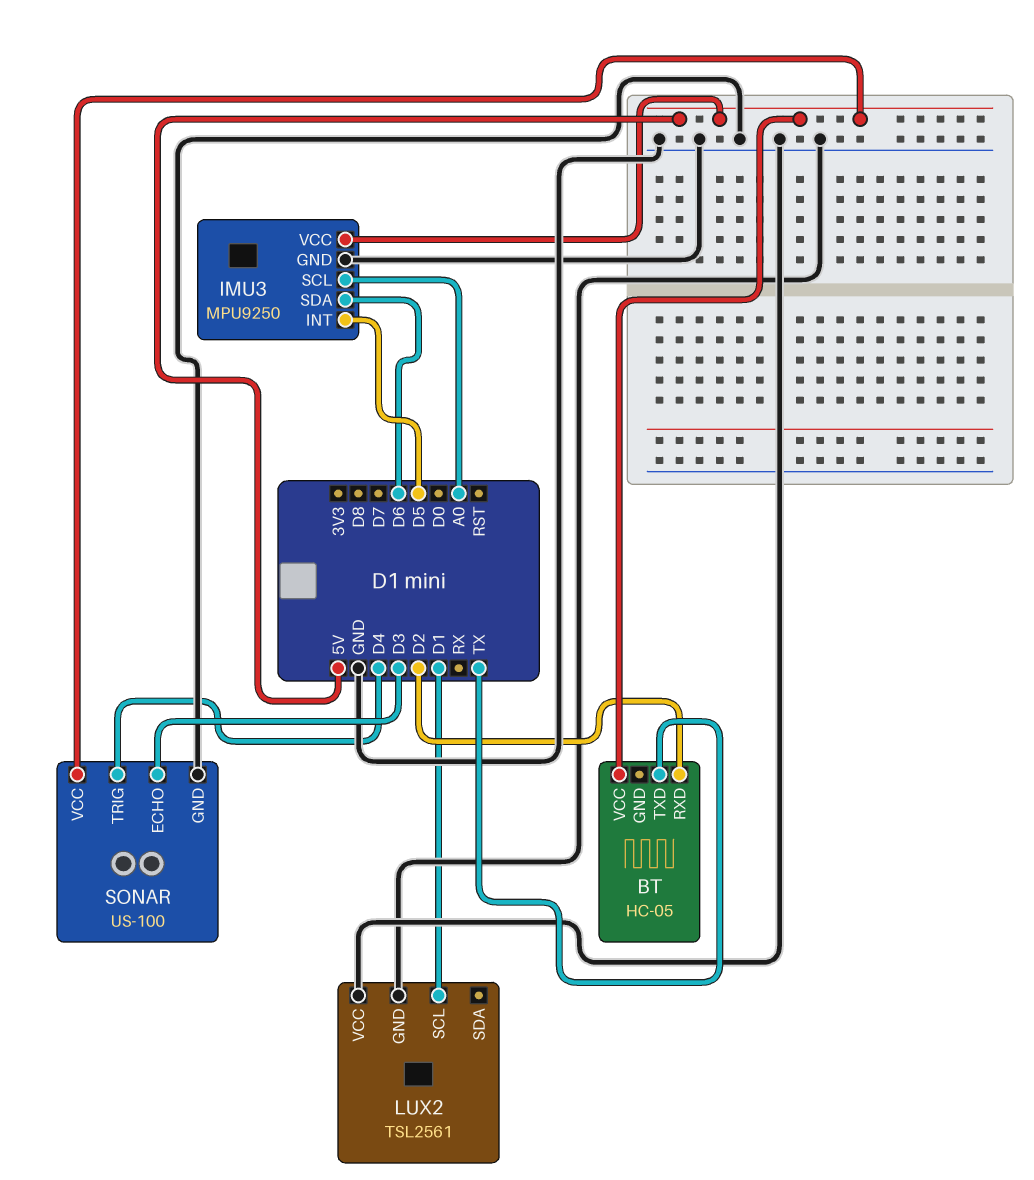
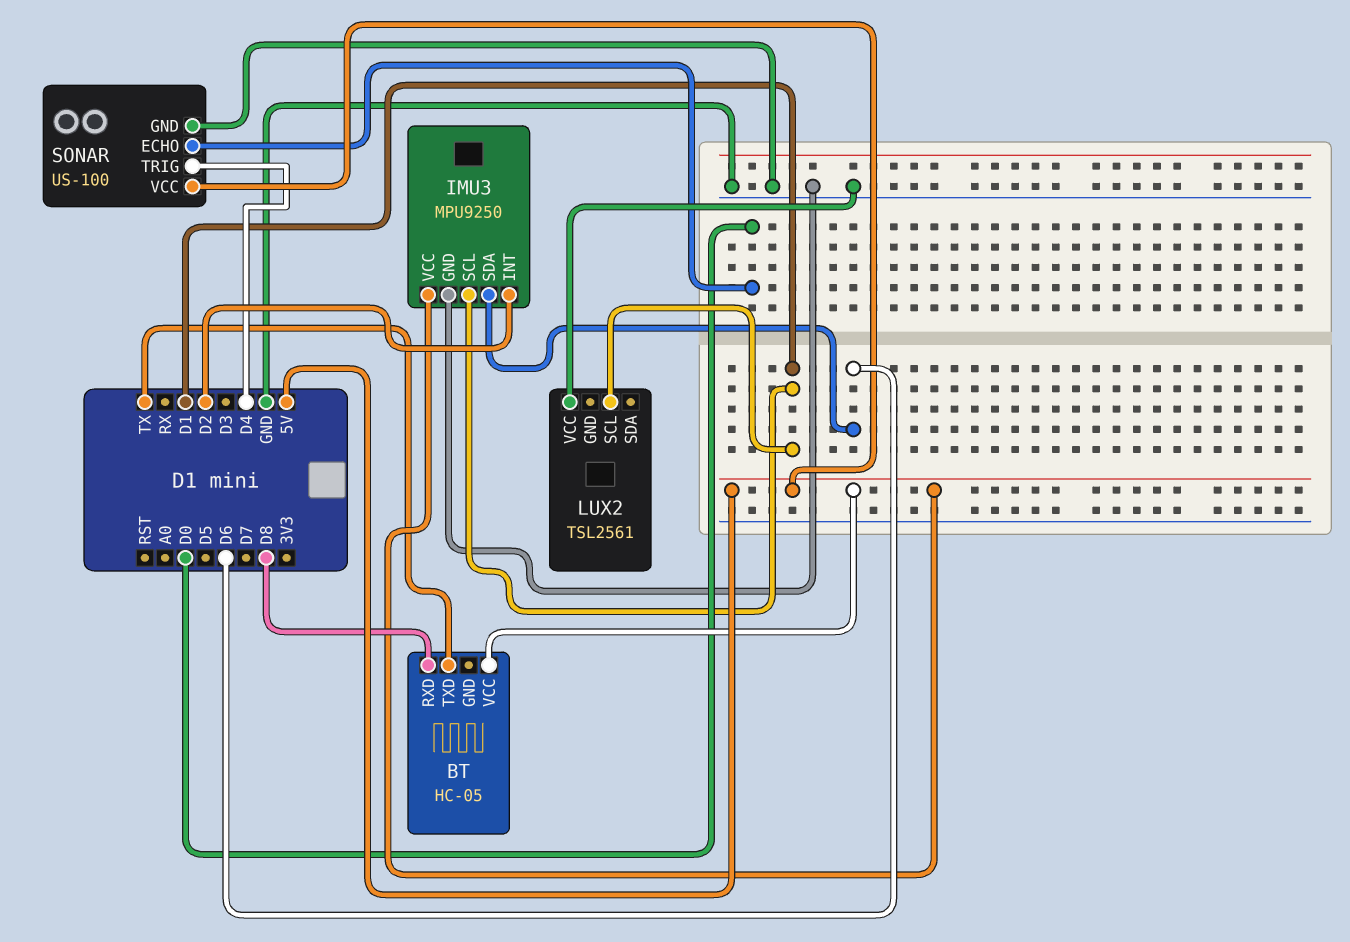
BT pin RXD: D2 -> D8
IMU3 pin INT: D5 -> D2
IMU3 pin SCL: A0 -> D1
LUX2 pin GND: GND -> none
SONAR pin ECHO: D3 -> D0

